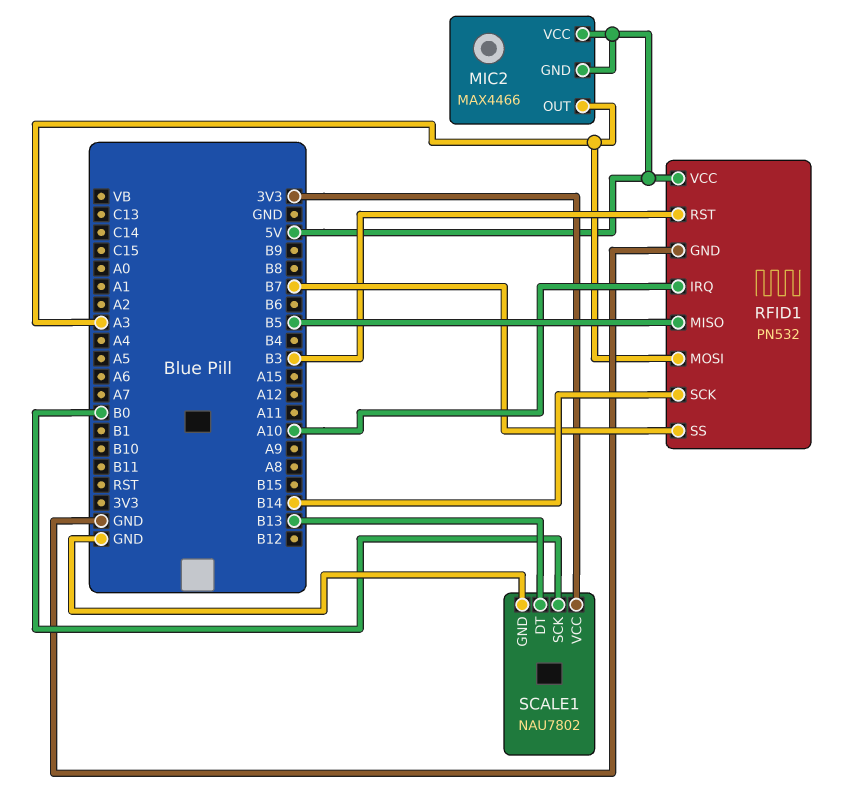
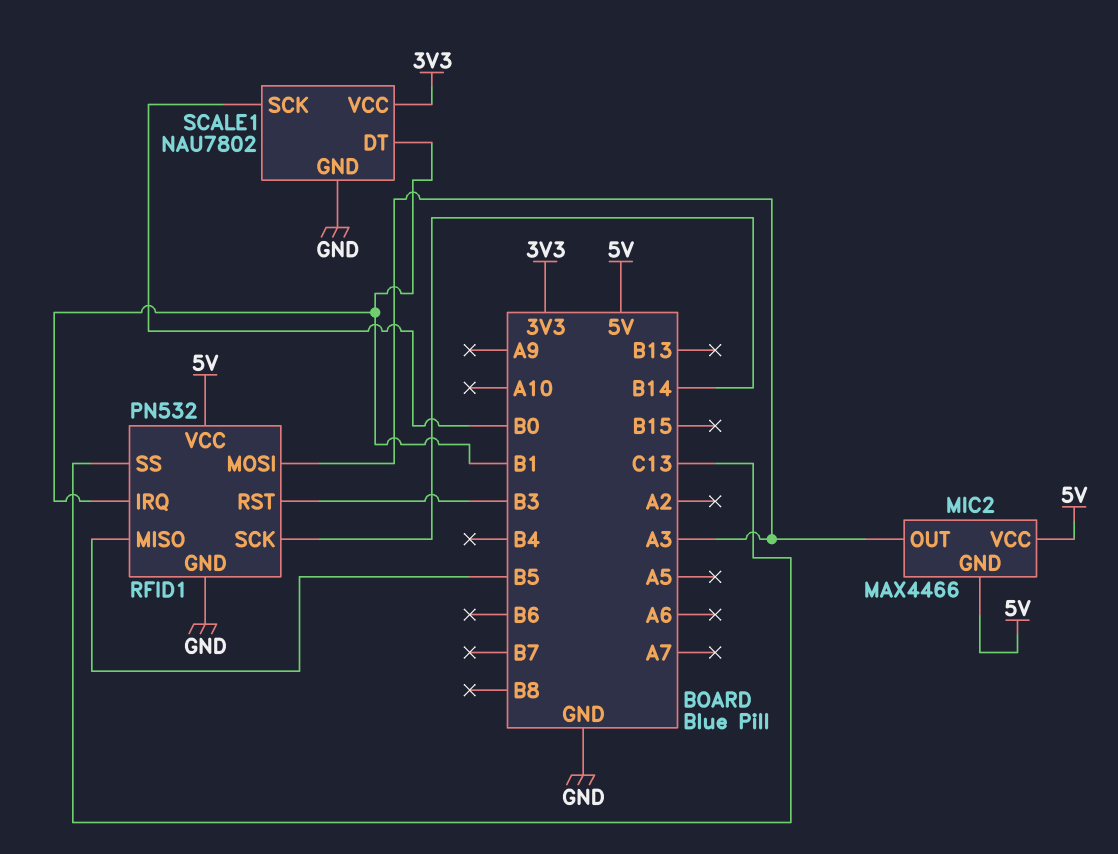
RFID1 pin IRQ: A10 -> B1
RFID1 pin SS: B7 -> C13
SCALE1 pin DT: B13 -> B1

